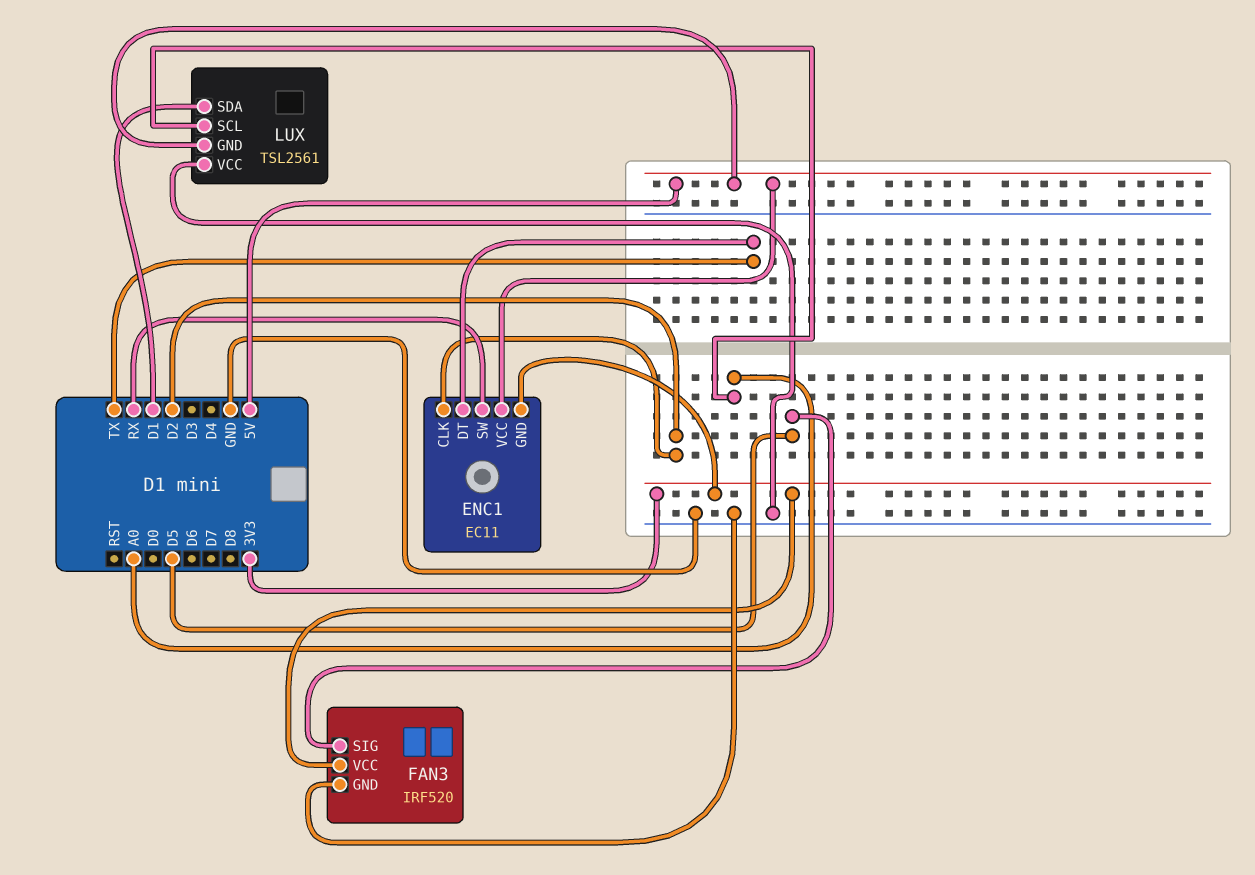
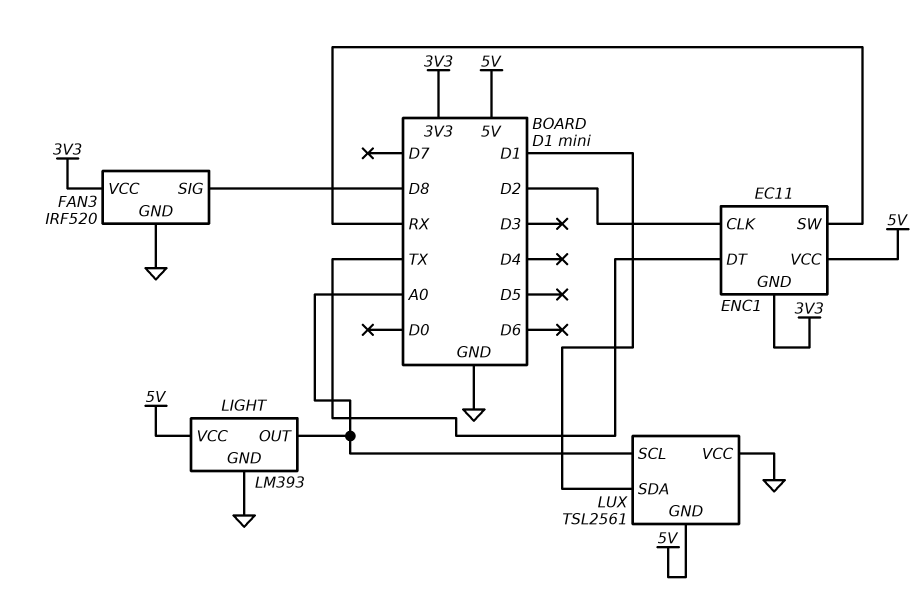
FAN3 pin SIG: D5 -> D8
LIGHT: none -> LM393
LIGHT pin GND: none -> GND
LIGHT pin OUT: none -> A0
LIGHT pin VCC: none -> 5V

